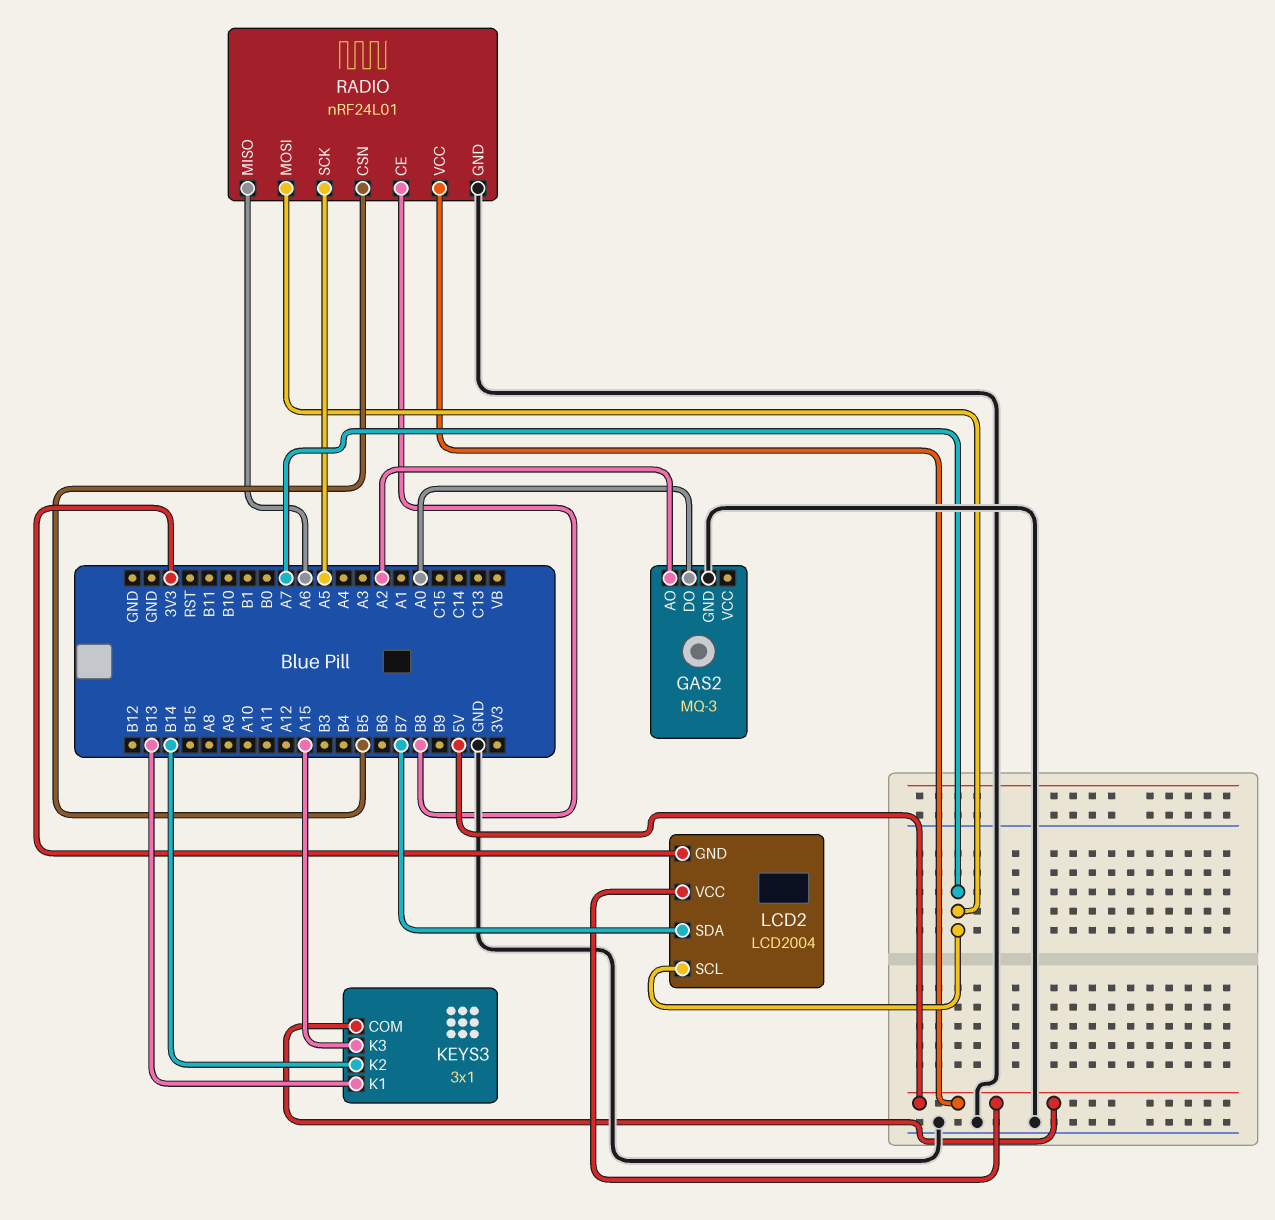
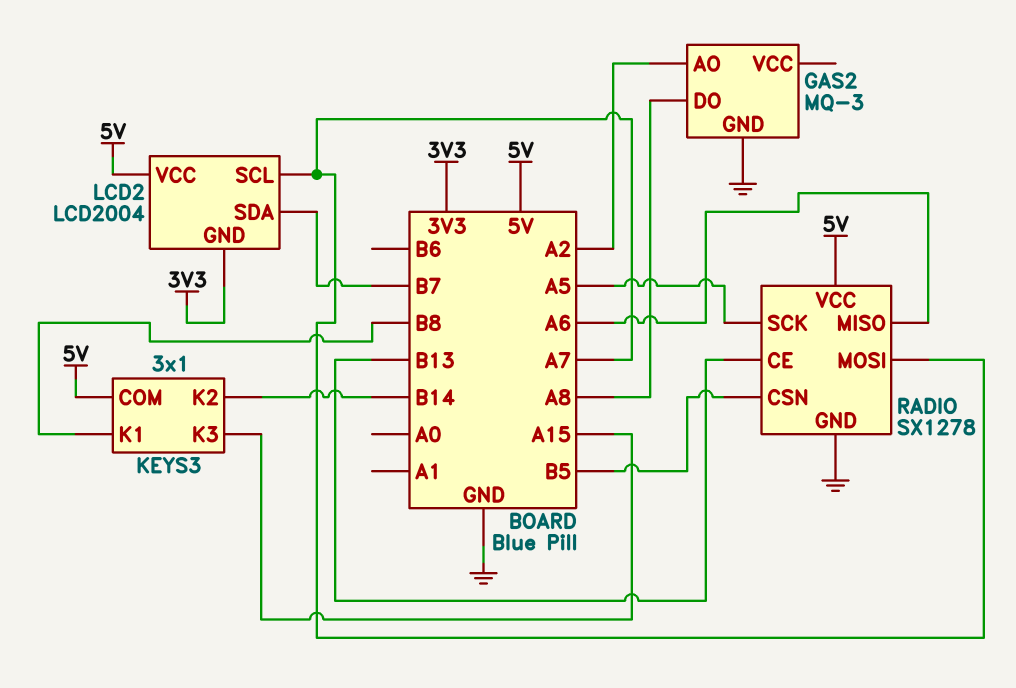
GAS2 pin DO: A0 -> A8
KEYS3 pin K1: B13 -> B8
RADIO: nRF24L01 -> SX1278
RADIO pin CE: B8 -> B13

